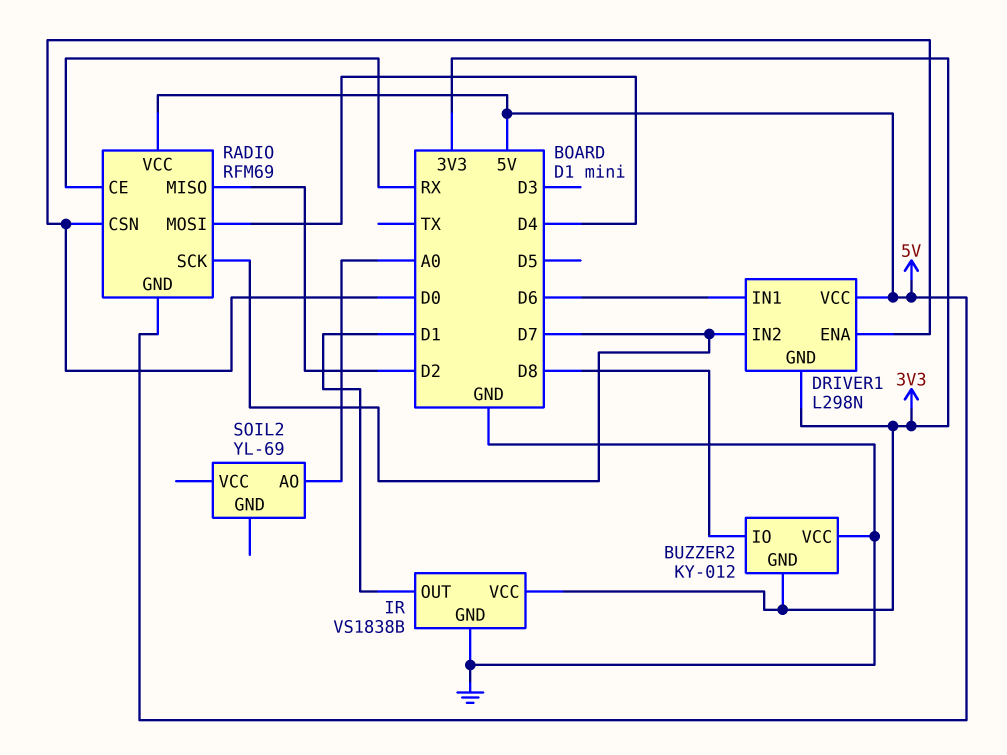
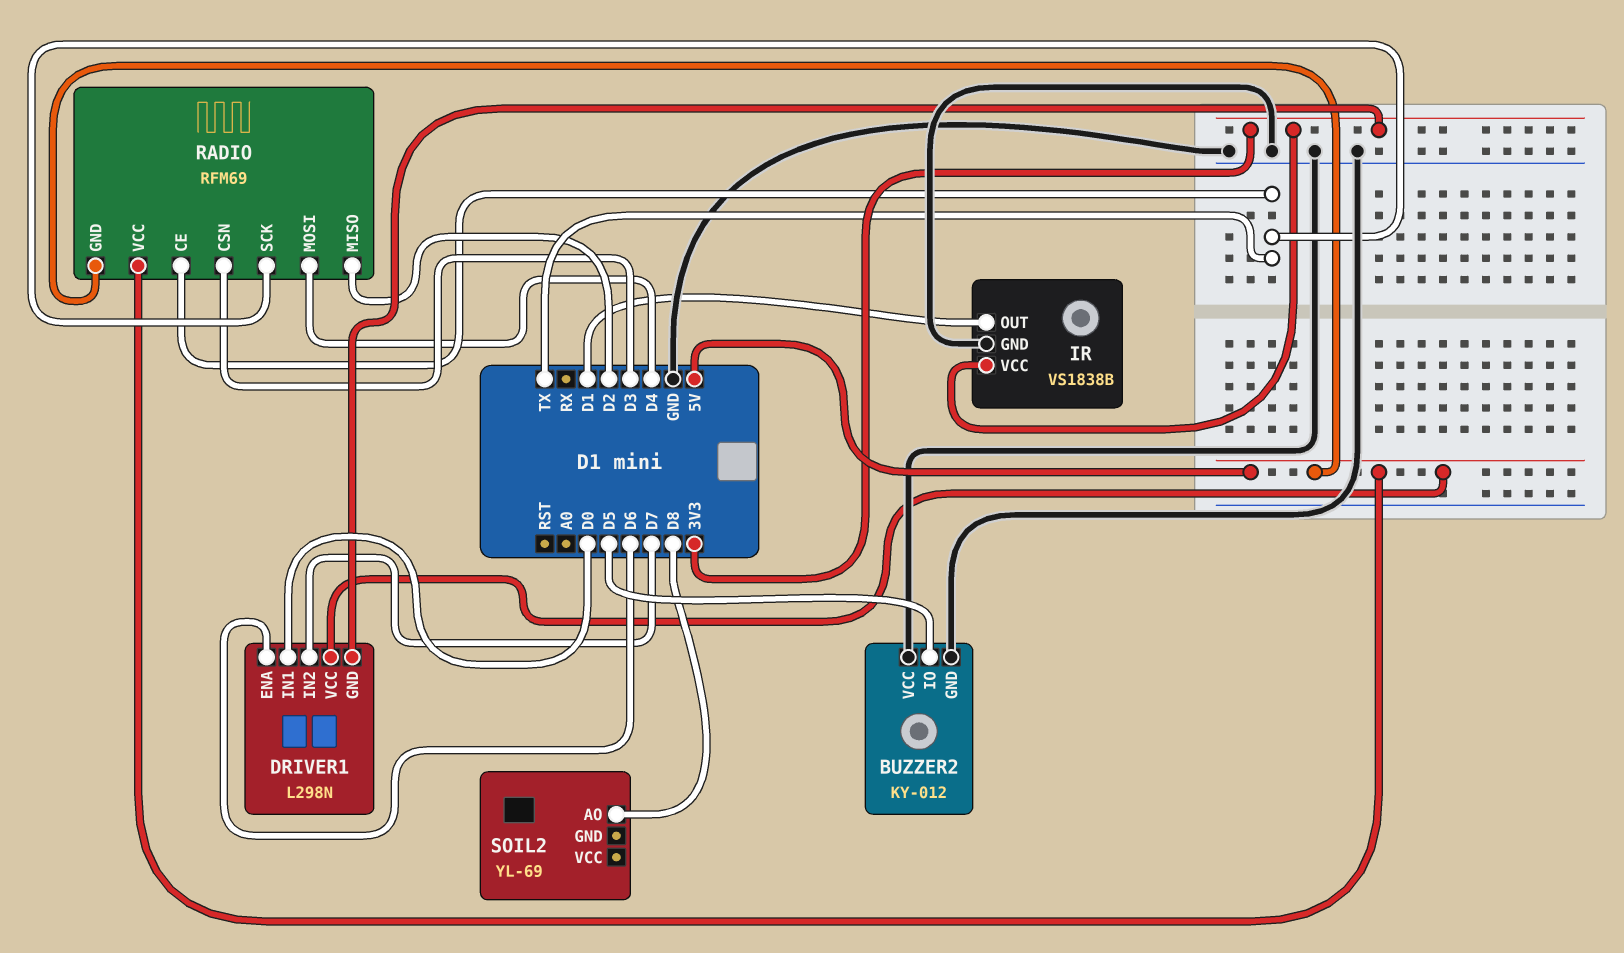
BUZZER2 pin GND: 3V3 -> GND
BUZZER2 pin IO: D8 -> D5
DRIVER1 pin ENA: D0 -> D6
DRIVER1 pin IN1: D6 -> D0
RADIO pin CE: RX -> TX
RADIO pin CSN: D0 -> D3
RADIO pin SCK: D7 -> TX
SOIL2 pin AO: A0 -> D8

